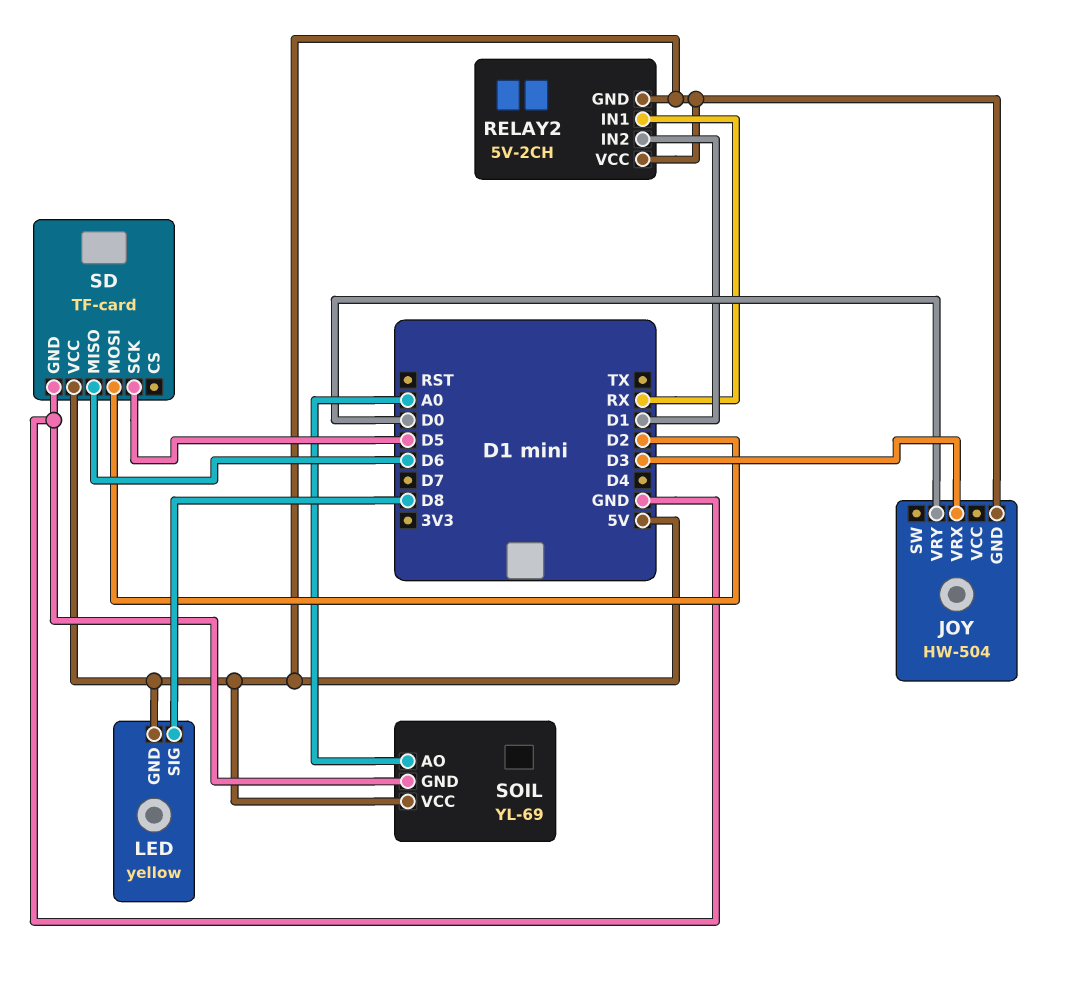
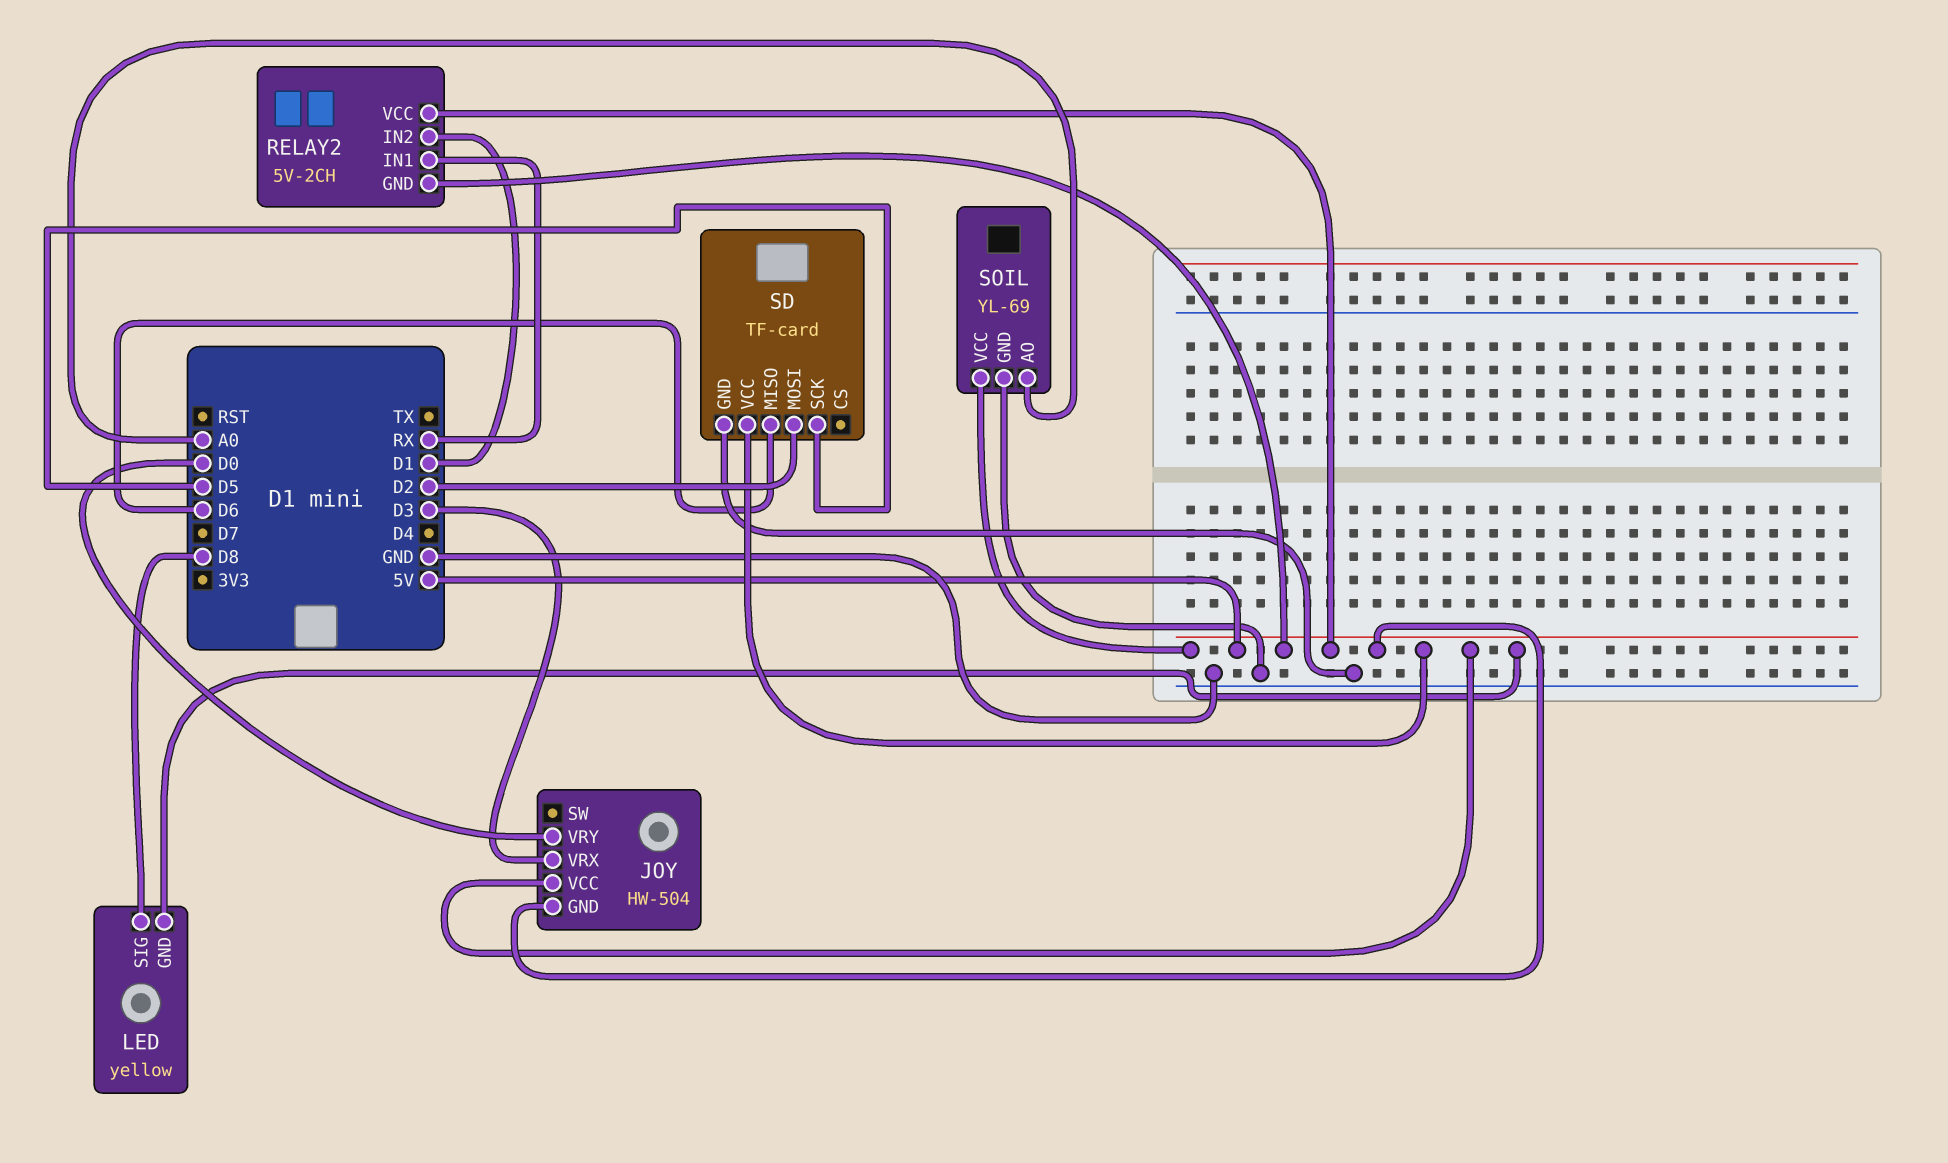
JOY pin VCC: none -> 5V

